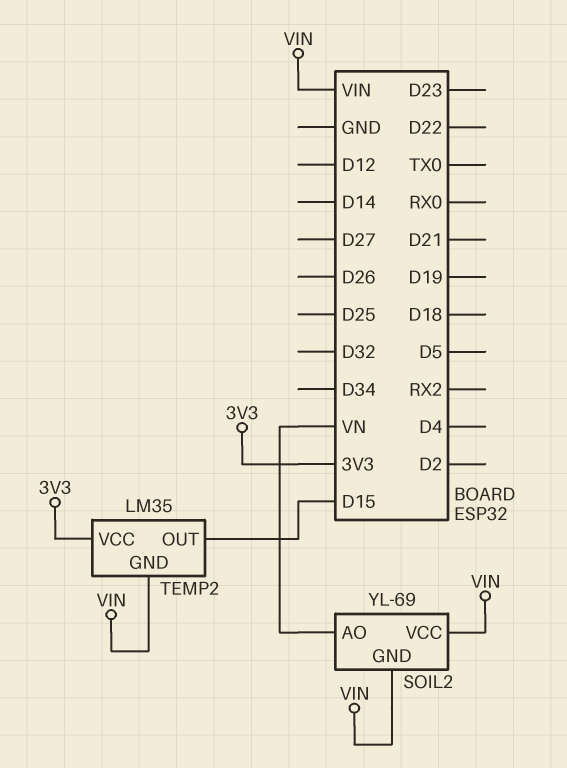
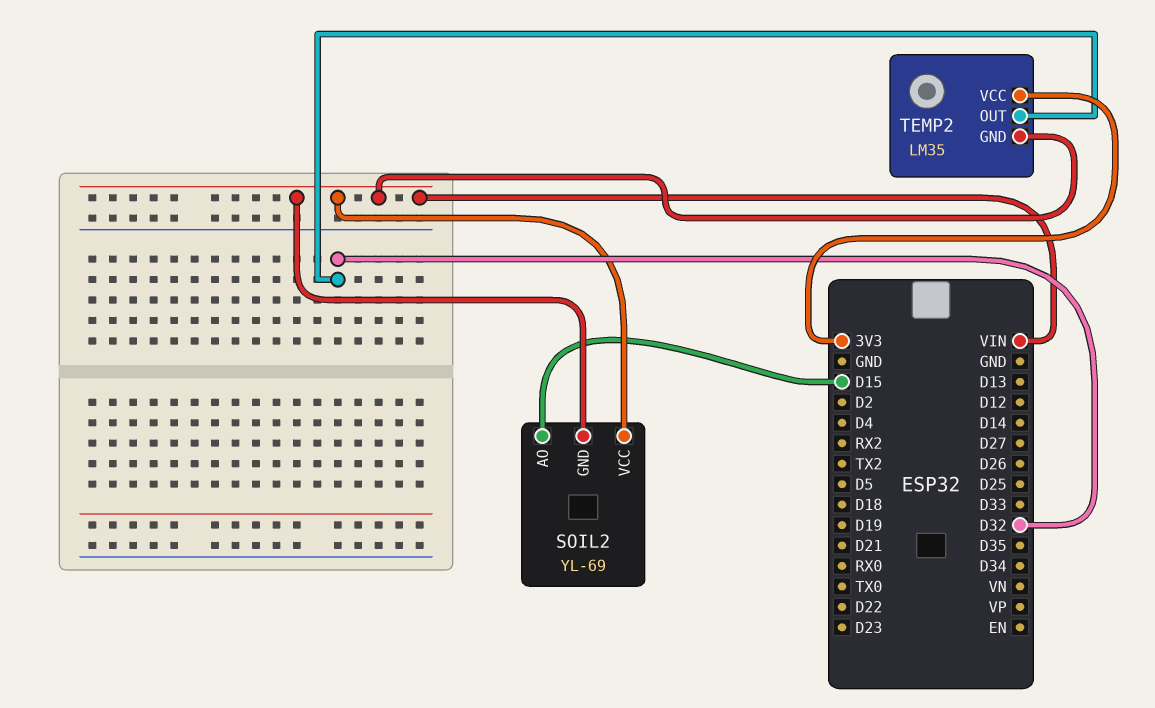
SOIL2 pin AO: VN -> D15
TEMP2 pin OUT: D15 -> D32

